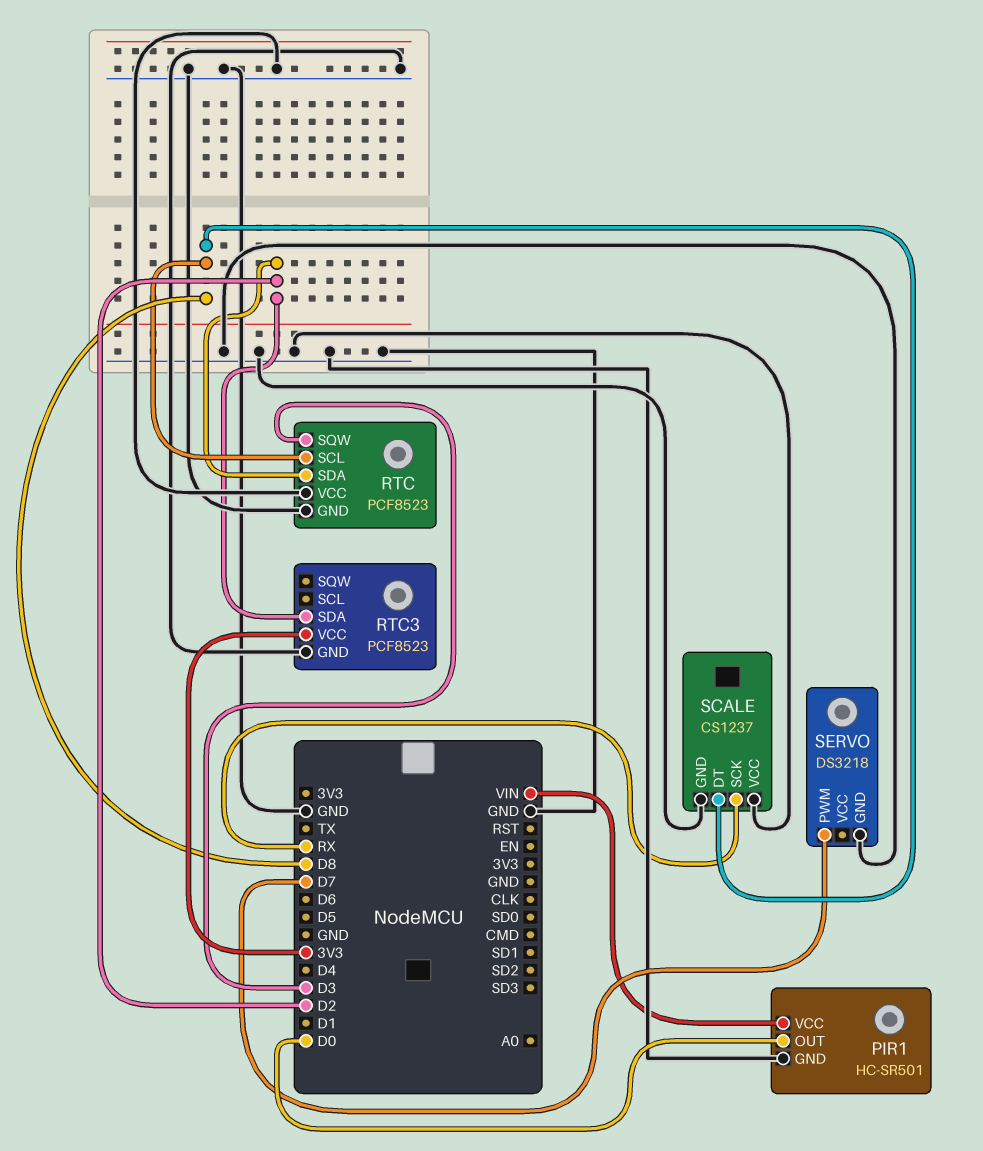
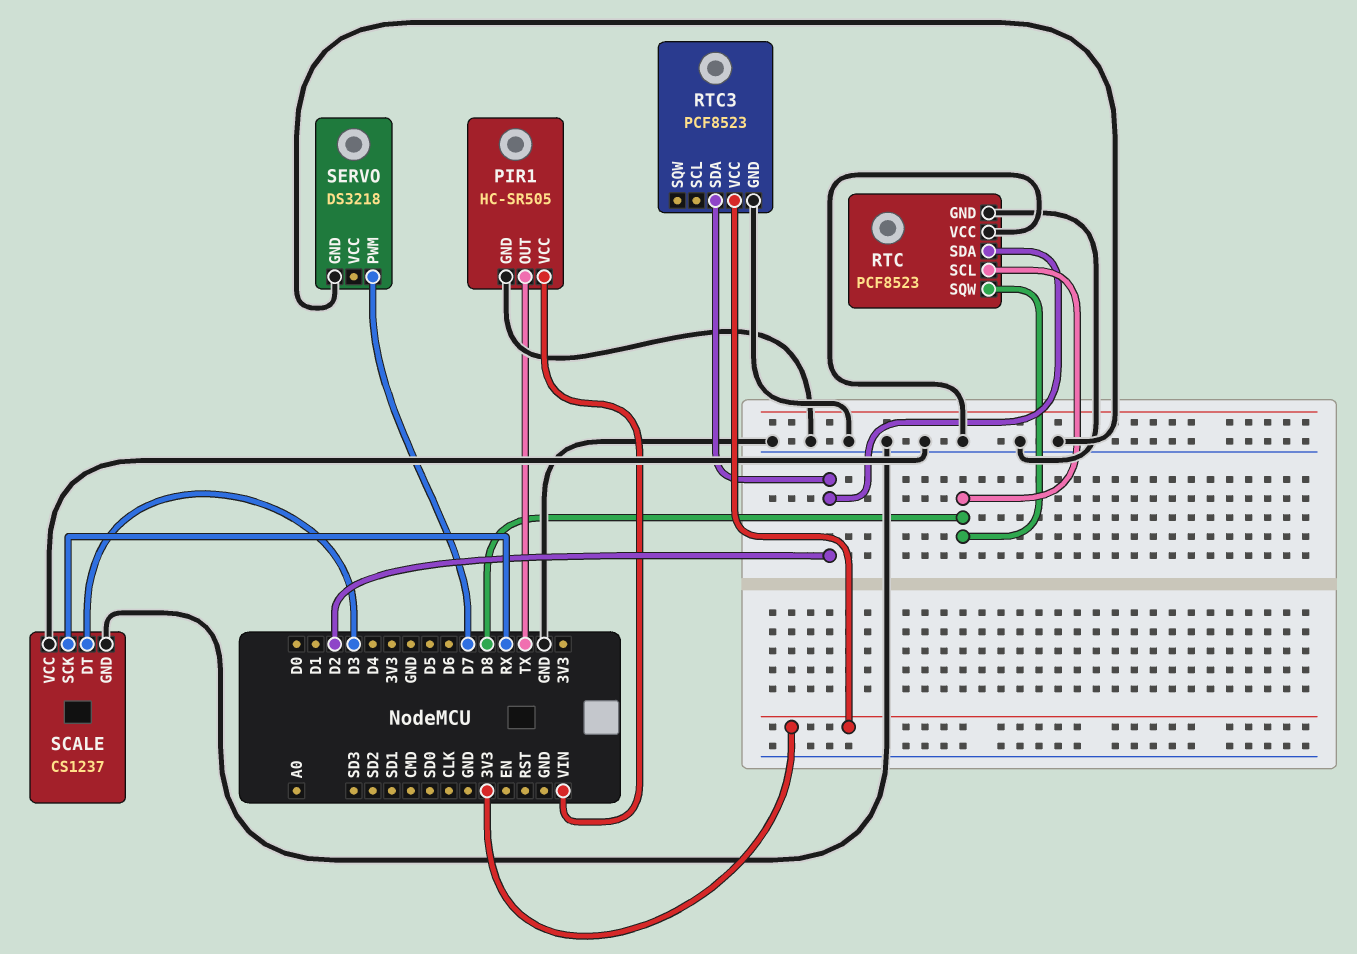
PIR1: HC-SR501 -> HC-SR505
PIR1 pin OUT: D0 -> TX
RTC pin SQW: D3 -> D8
SCALE pin DT: D8 -> D3

